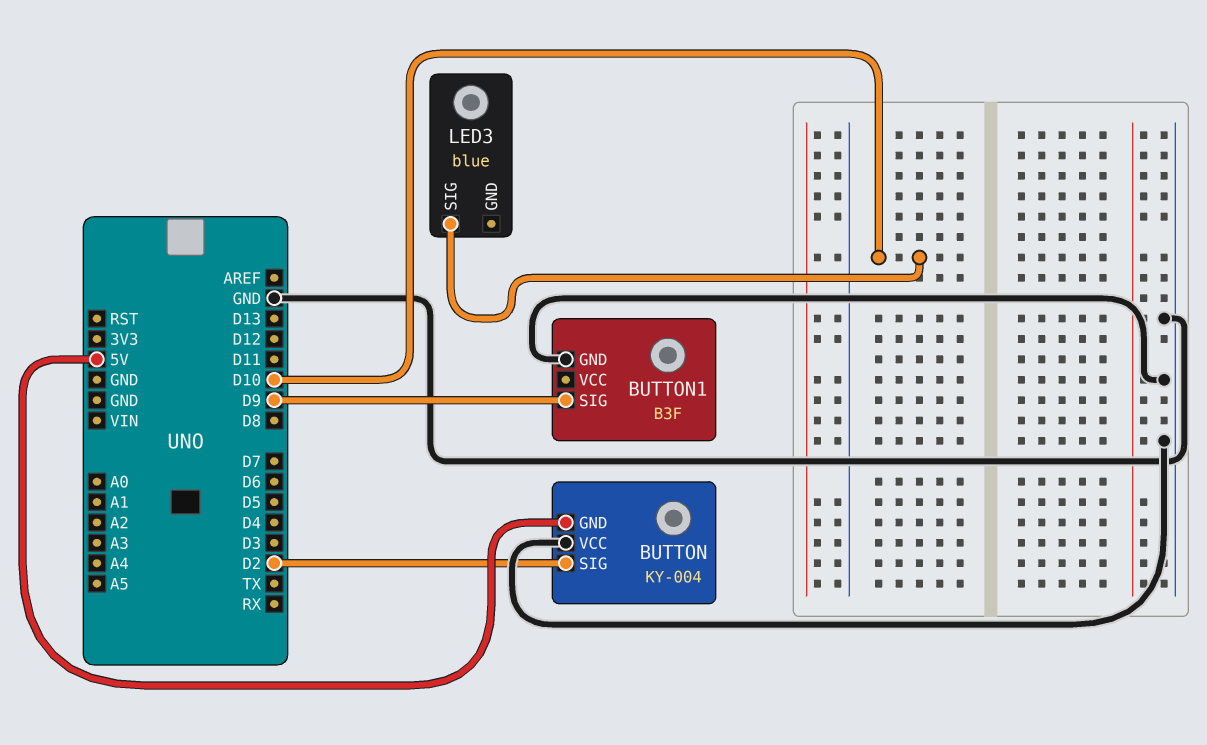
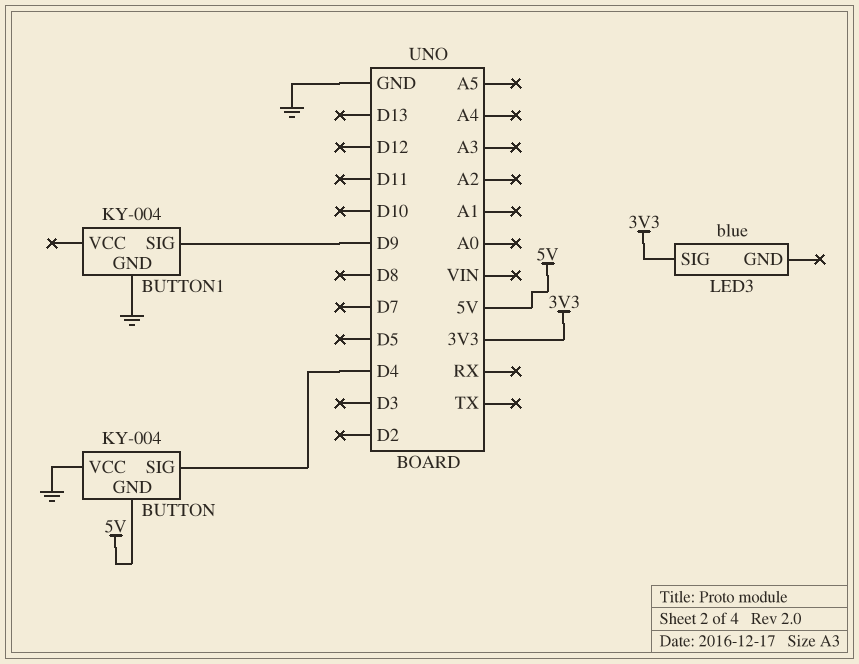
BUTTON pin SIG: D2 -> D4
BUTTON1: B3F -> KY-004
LED3 pin SIG: D10 -> 3V3

